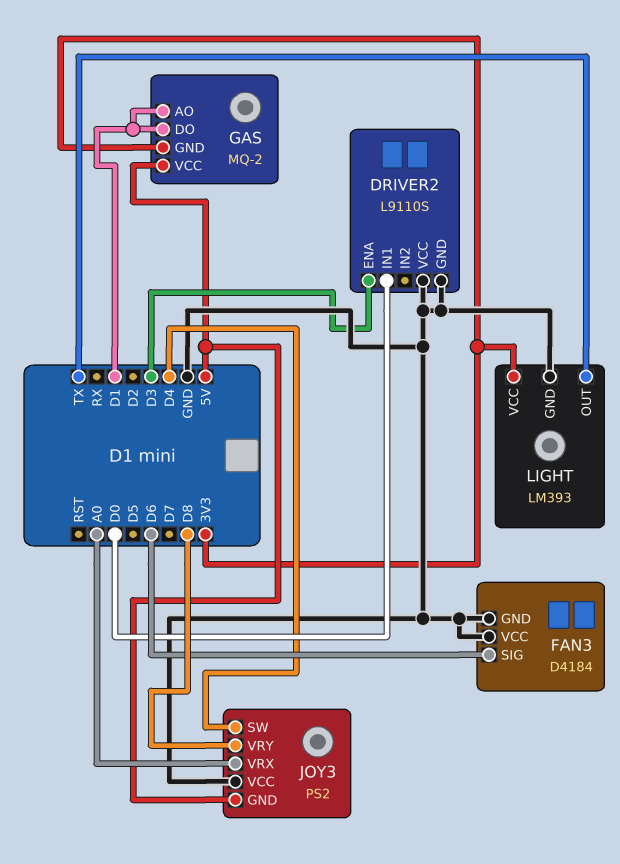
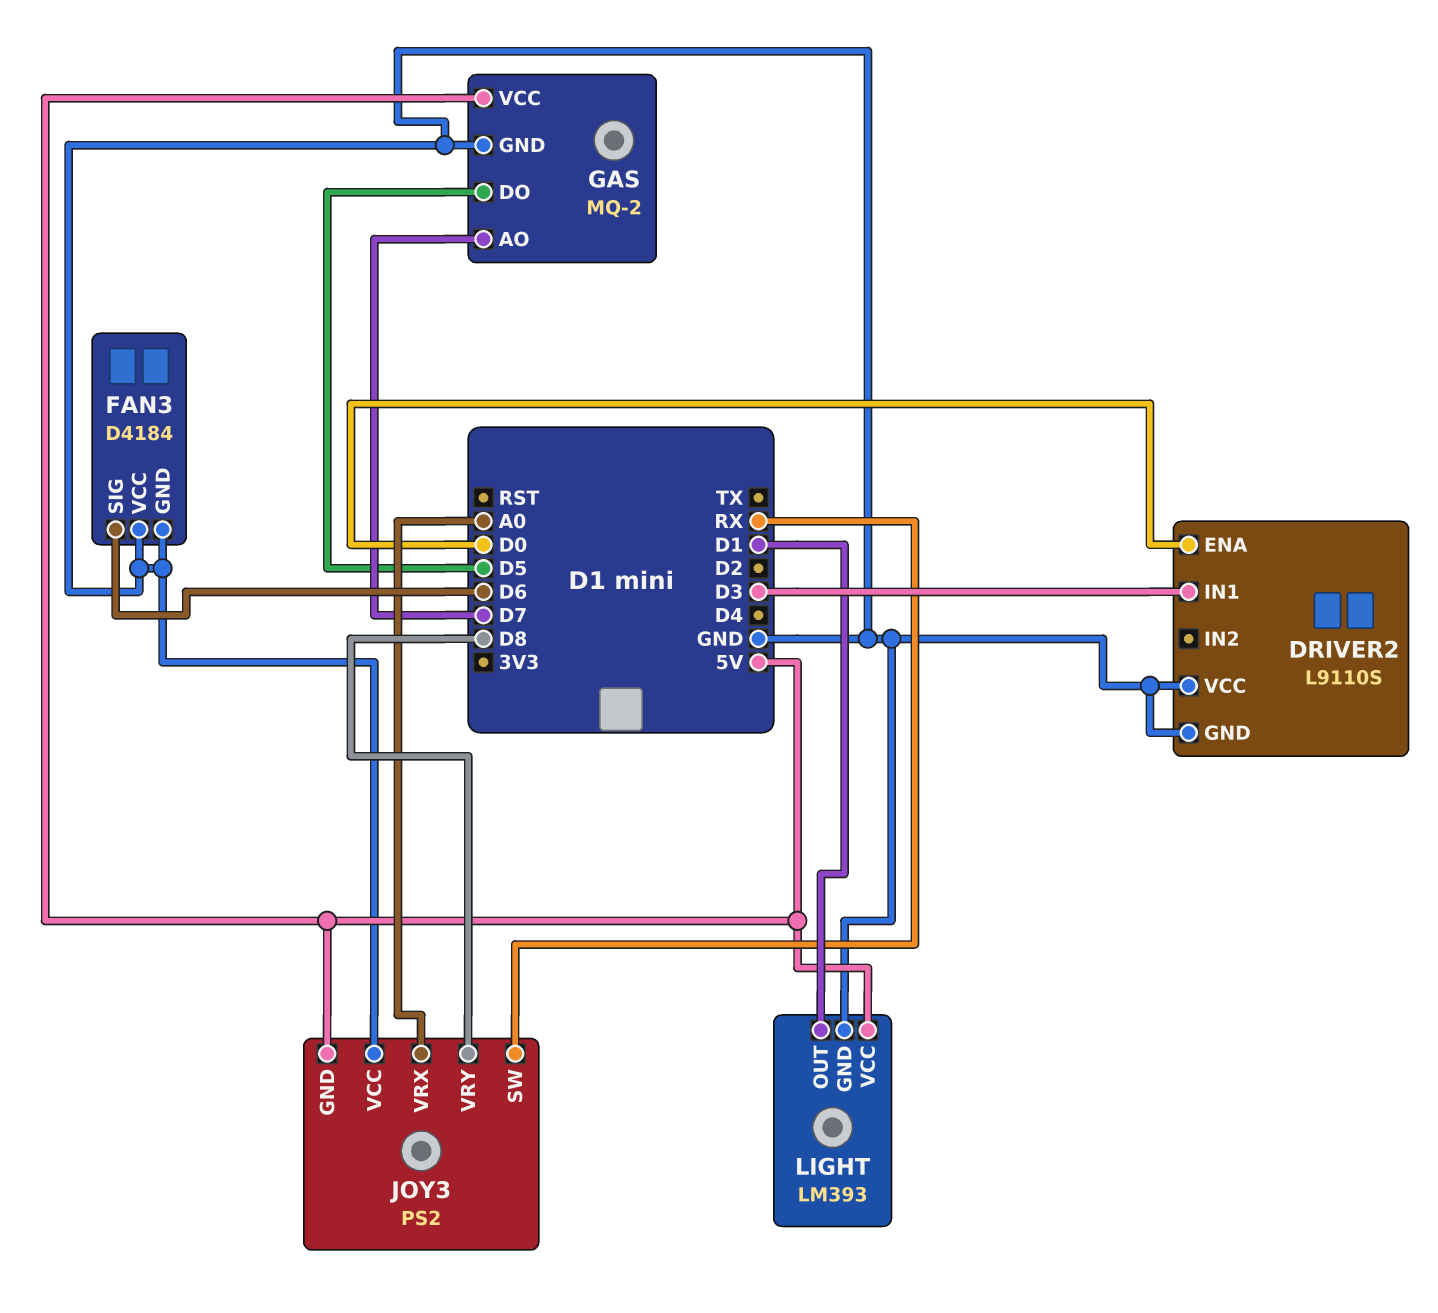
DRIVER2 pin ENA: D3 -> D0
DRIVER2 pin IN1: D0 -> D3
GAS pin AO: D1 -> D7
GAS pin DO: D1 -> D5
GAS pin GND: 3V3 -> GND
JOY3 pin SW: D4 -> RX
LIGHT pin OUT: TX -> D1
LIGHT pin VCC: 3V3 -> 5V

